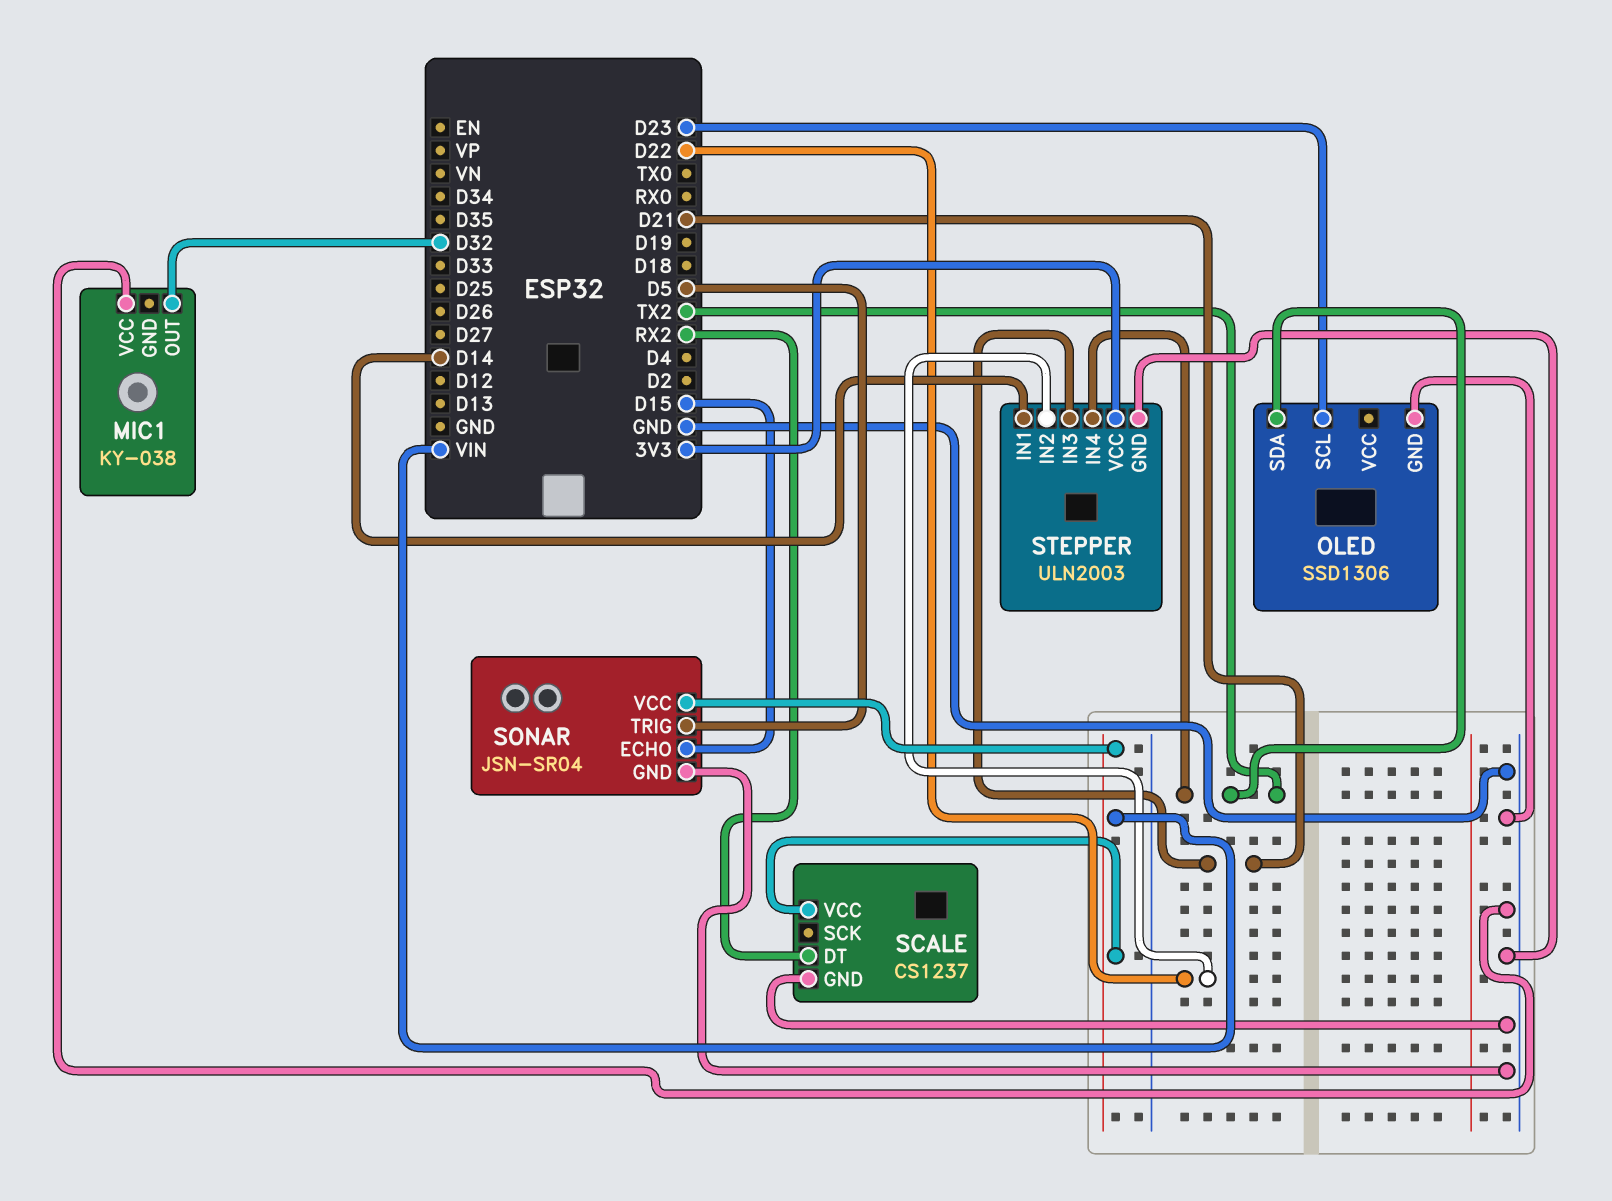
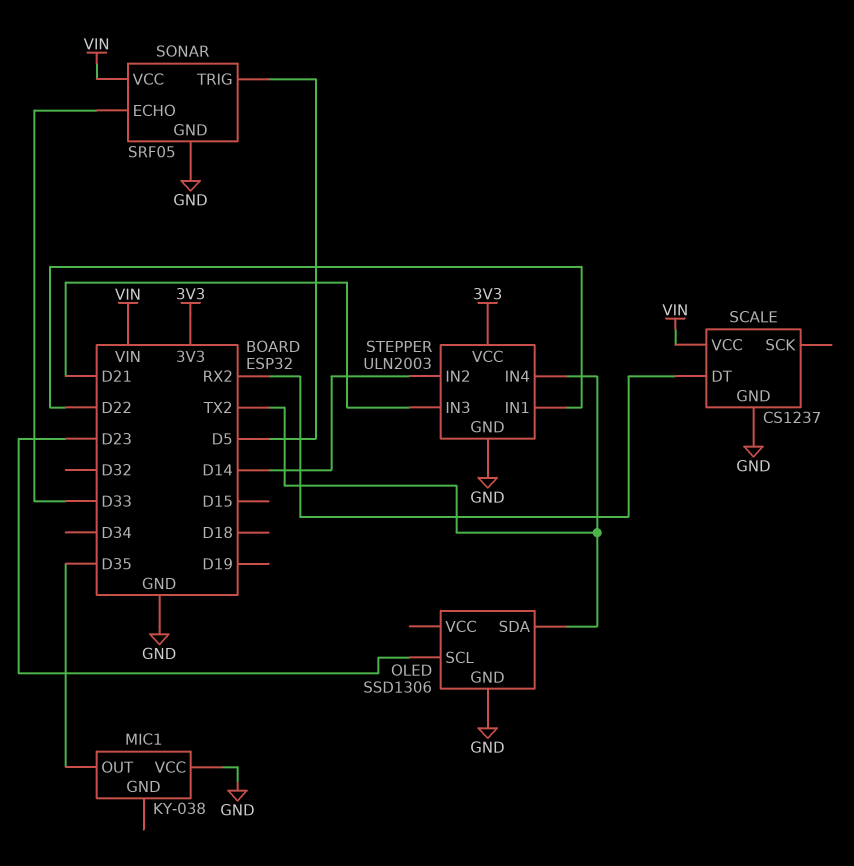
MIC1 pin OUT: D32 -> D35
SONAR: JSN-SR04 -> SRF05
SONAR pin ECHO: D15 -> D33
STEPPER pin IN1: D14 -> D22
STEPPER pin IN2: D22 -> D14

